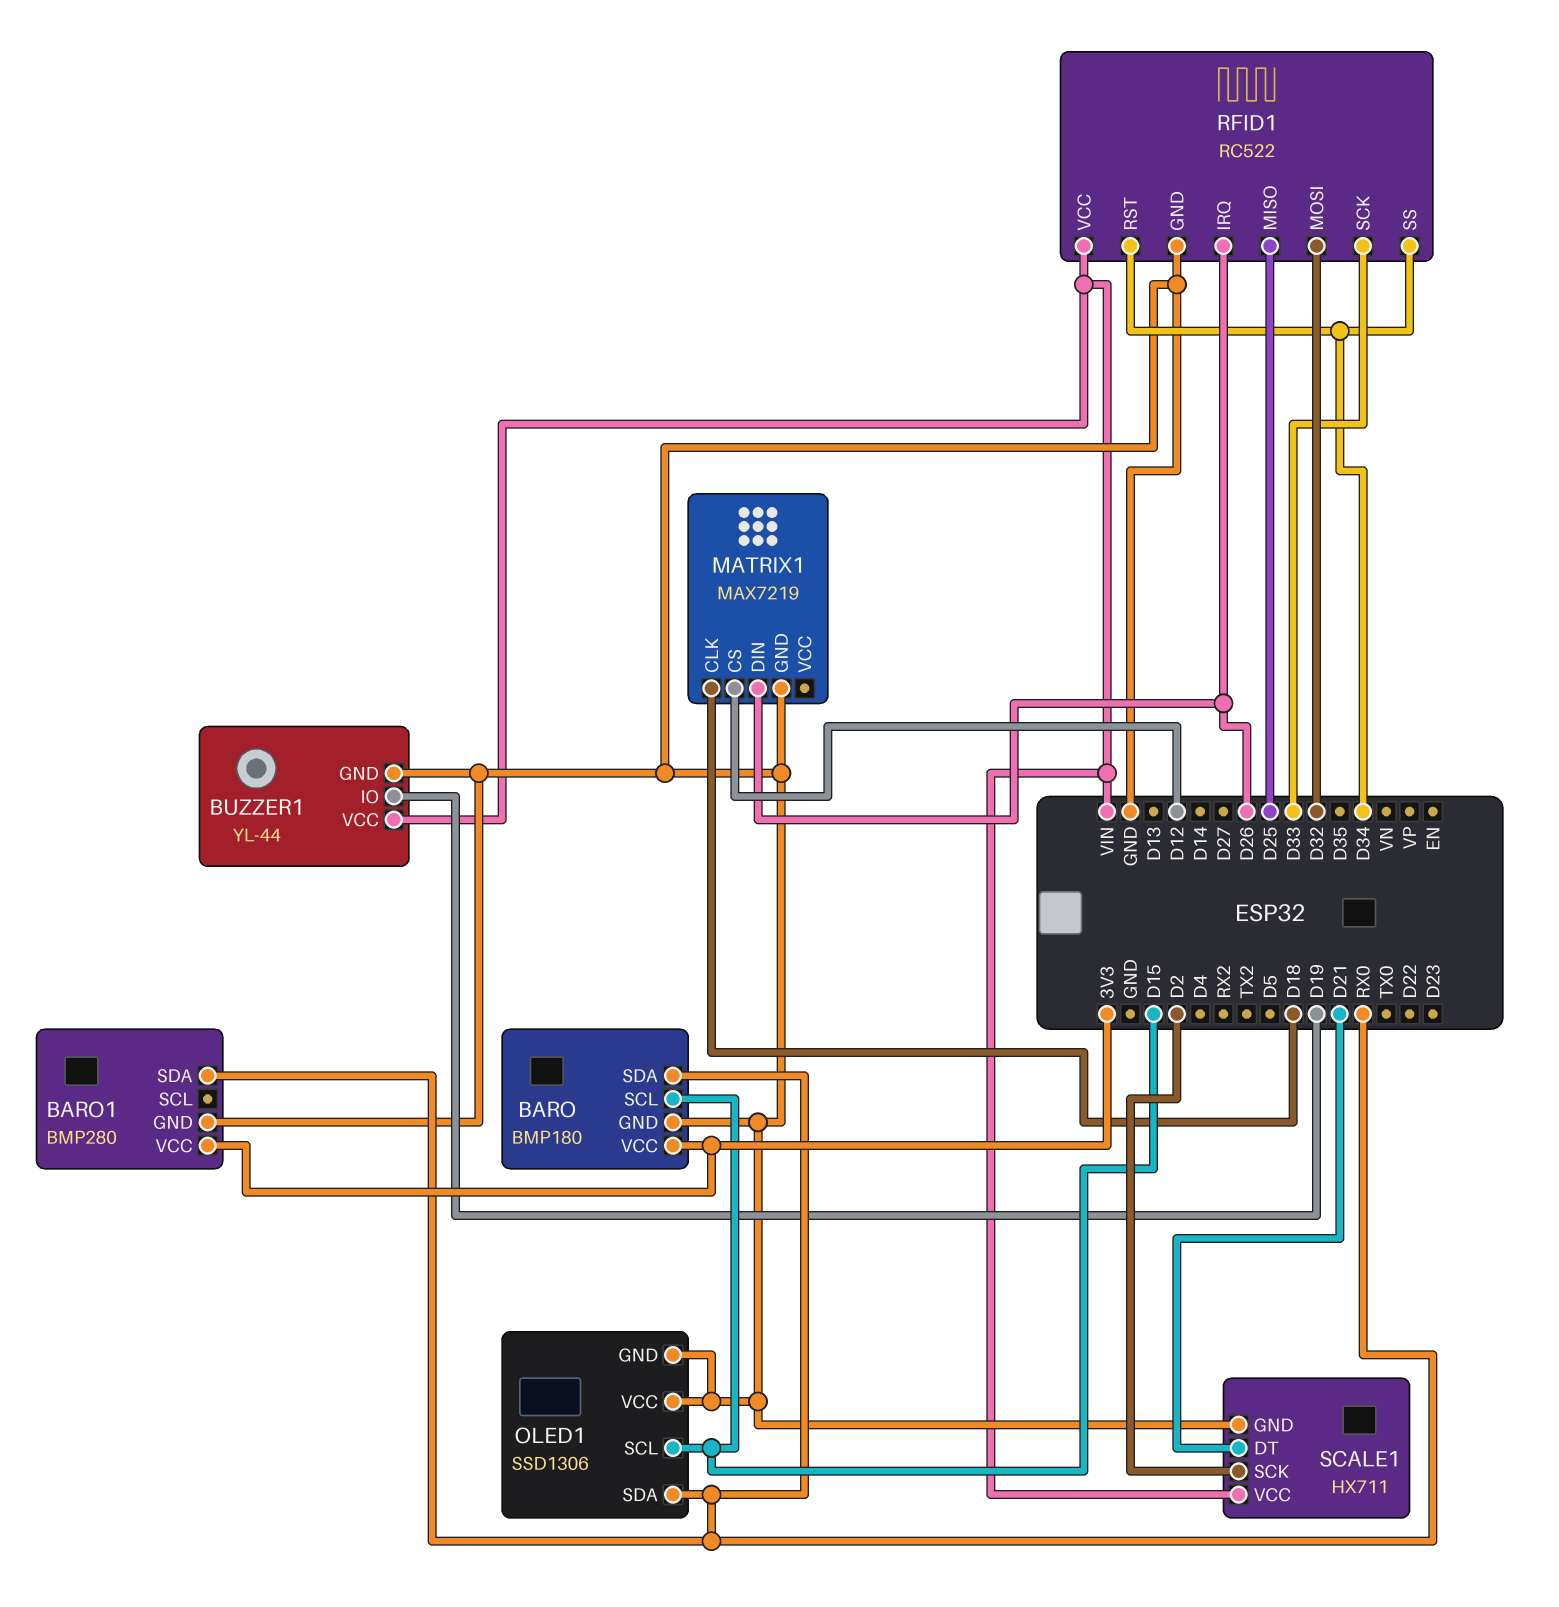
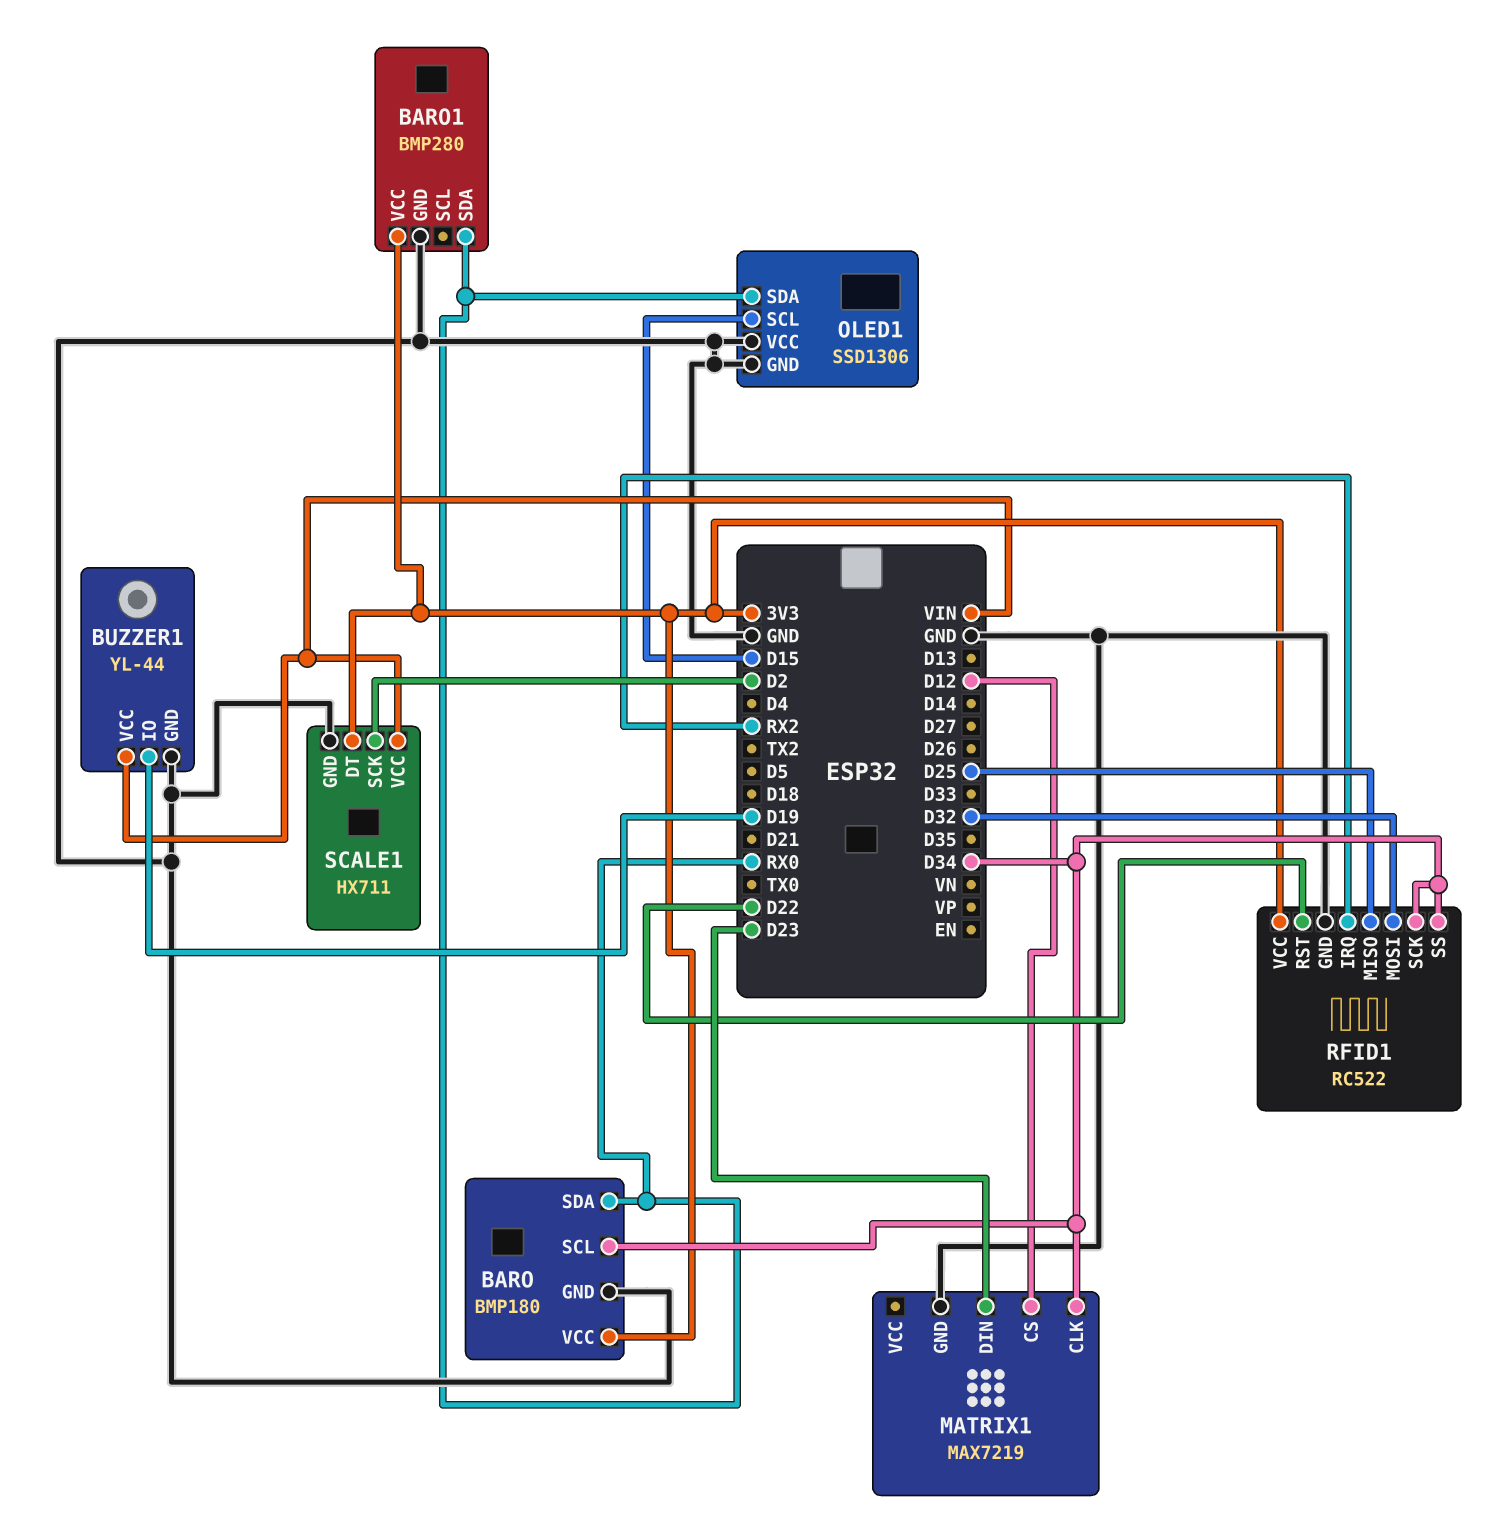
BARO pin SCL: D15 -> D34
MATRIX1 pin CLK: D18 -> D34
MATRIX1 pin DIN: D26 -> D23
RFID1 pin IRQ: D26 -> RX2
RFID1 pin RST: D34 -> D22
RFID1 pin SCK: D33 -> D34
RFID1 pin VCC: VIN -> 3V3
SCALE1 pin DT: D21 -> 3V3

